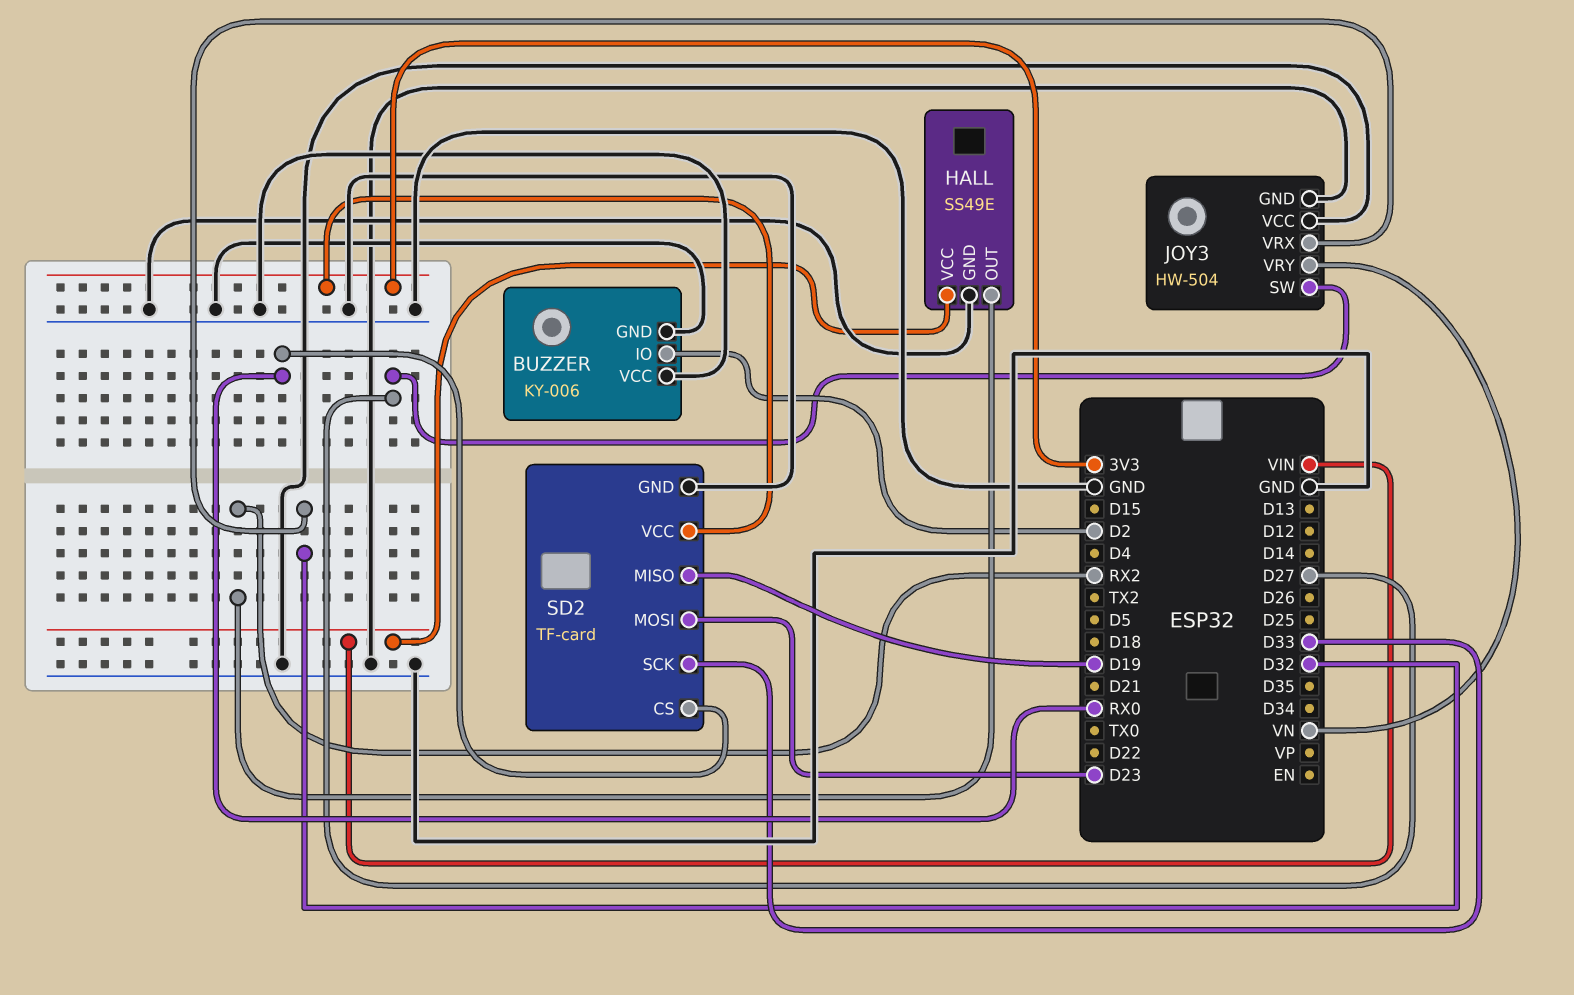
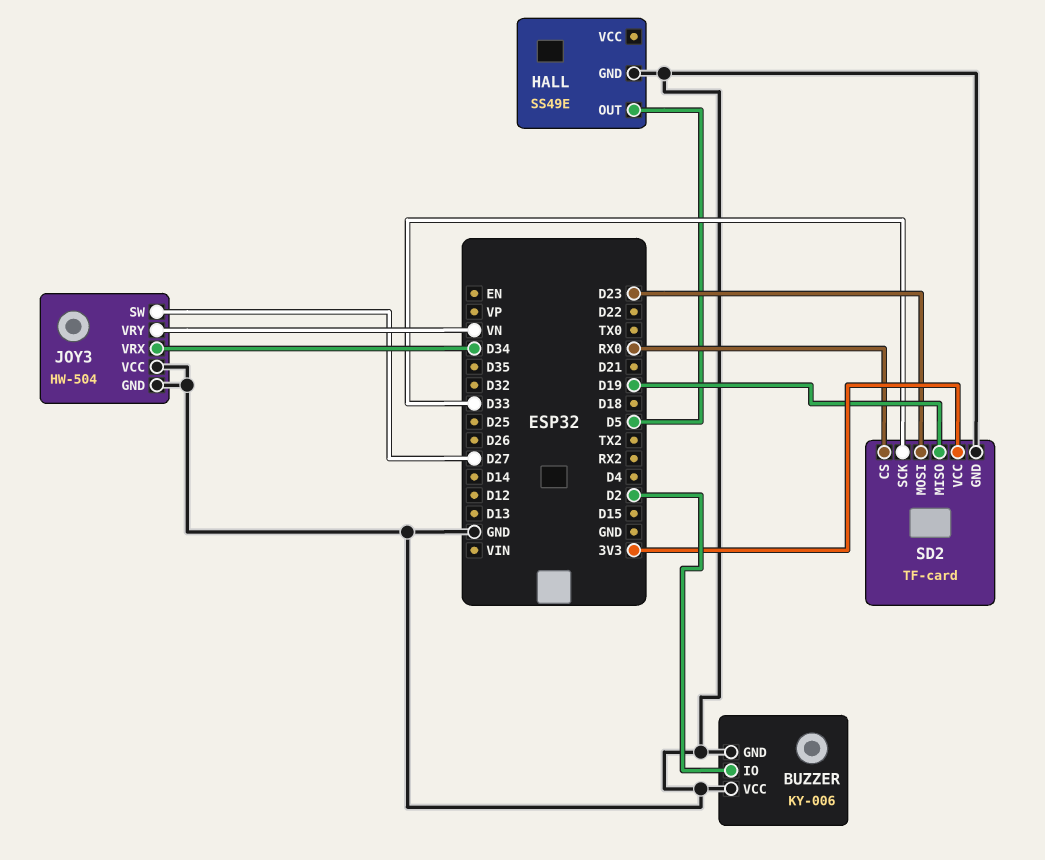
HALL pin OUT: RX2 -> D5
HALL pin VCC: VIN -> none
JOY3 pin VRX: D32 -> D34

